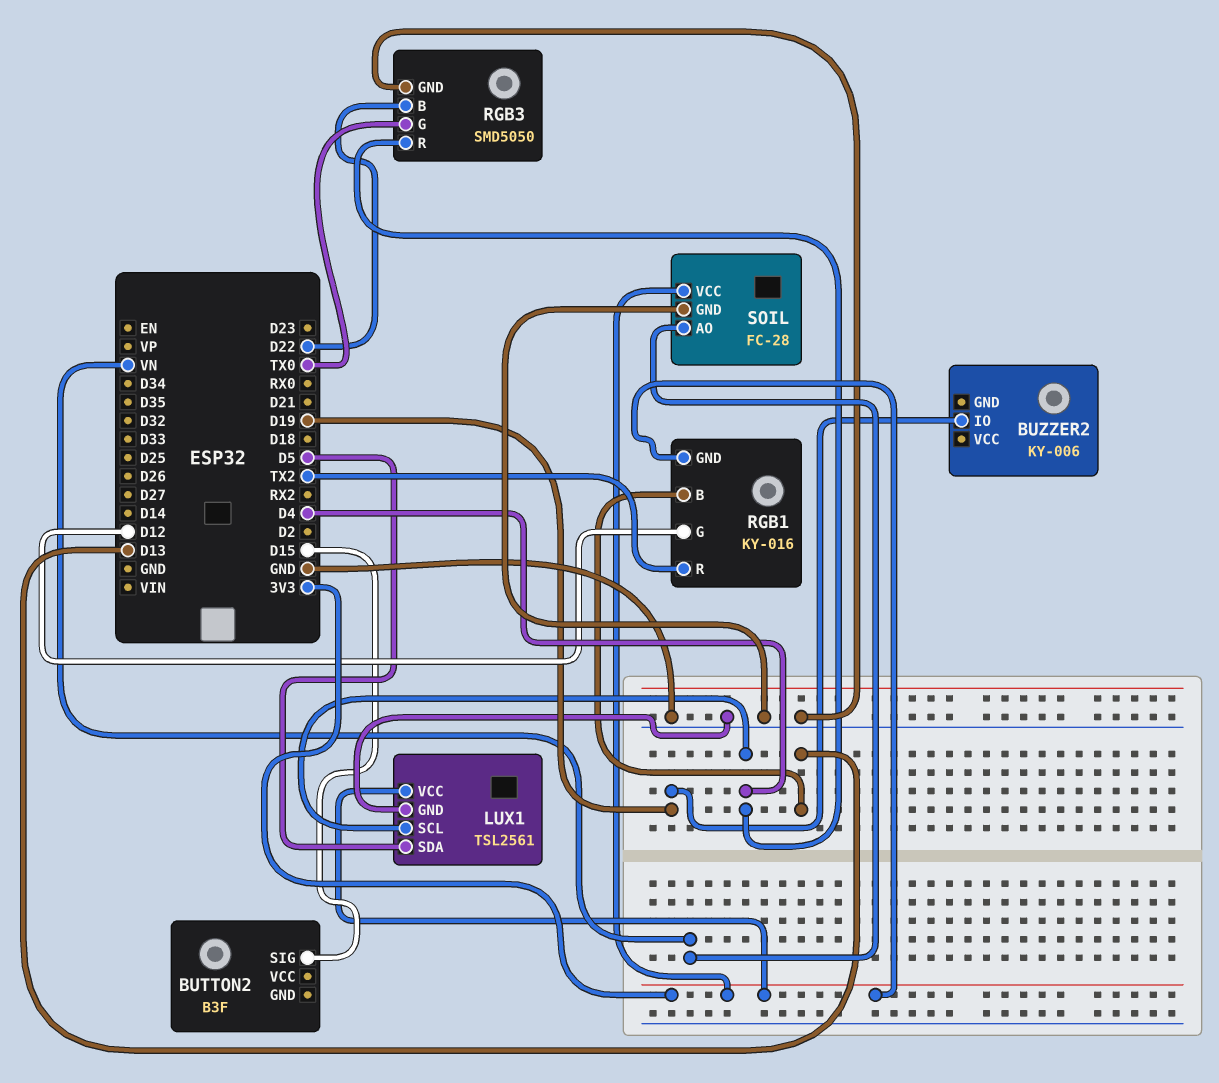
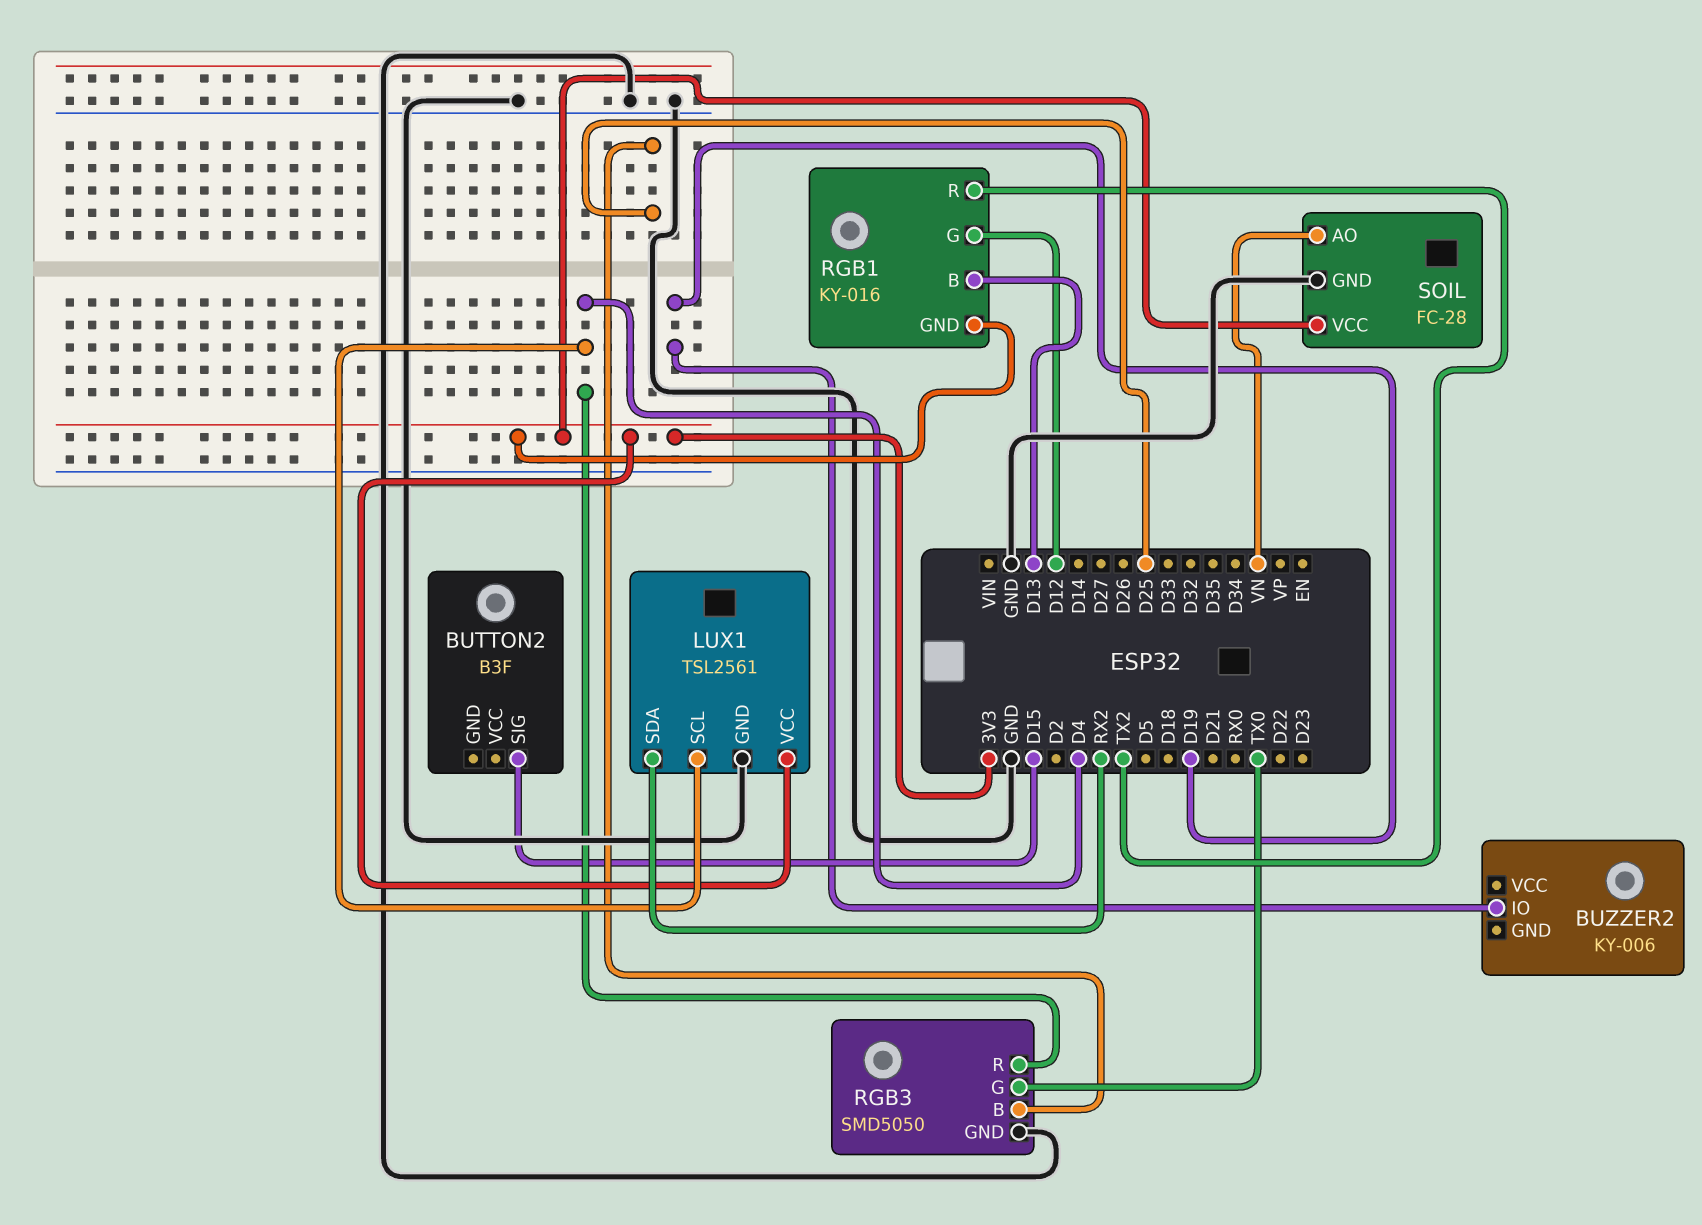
LUX1 pin SDA: D5 -> RX2
RGB3 pin B: D22 -> D25

